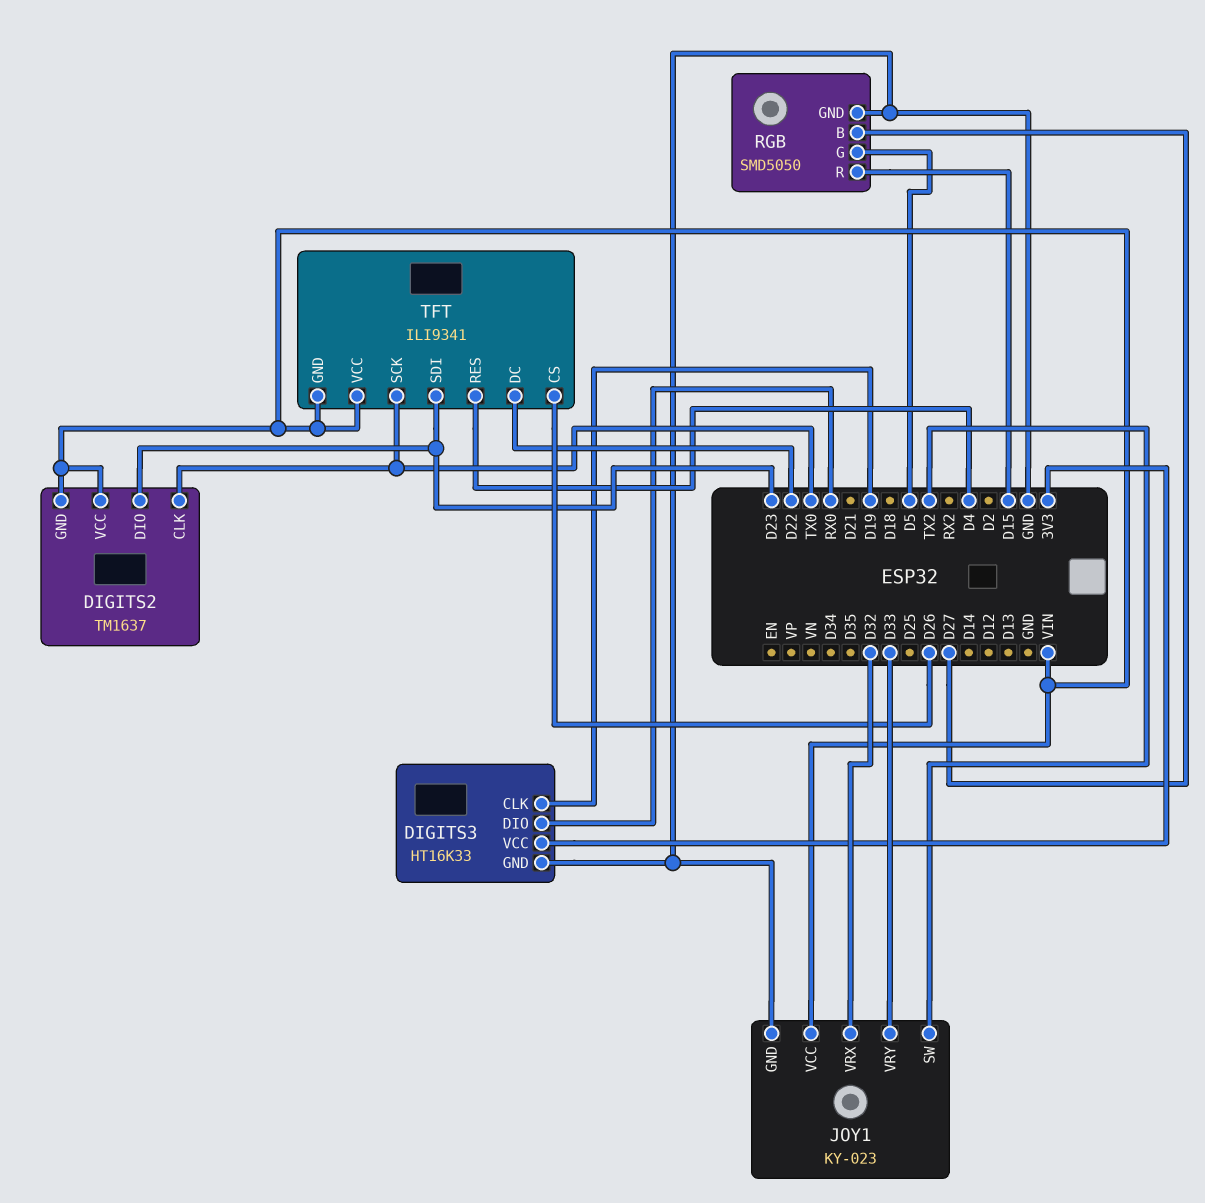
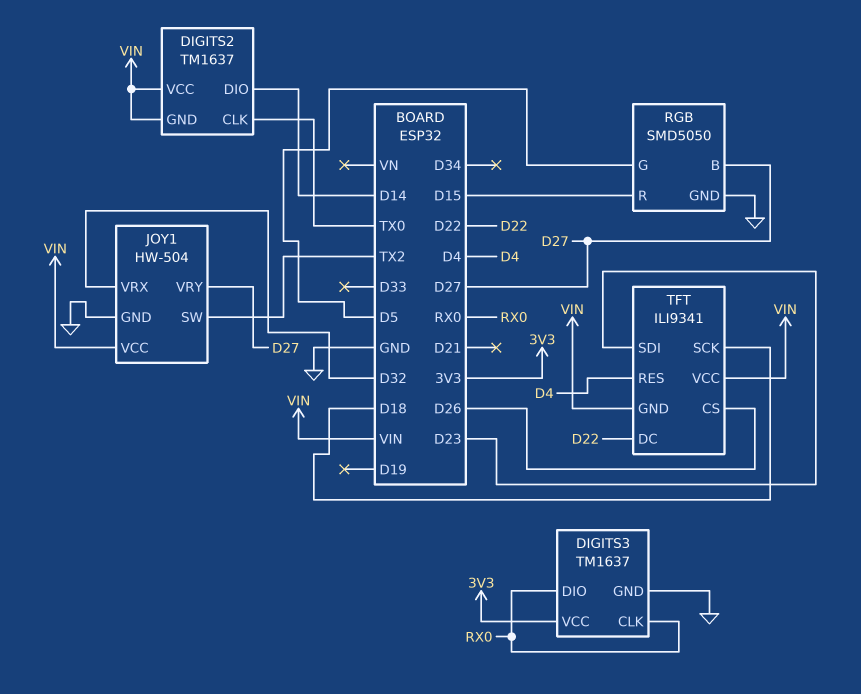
DIGITS2 pin DIO: D23 -> D14
DIGITS3: HT16K33 -> TM1637
DIGITS3 pin CLK: D19 -> RX0
JOY1: KY-023 -> HW-504
JOY1 pin VRY: D33 -> D27
TFT pin SCK: TX0 -> D18

